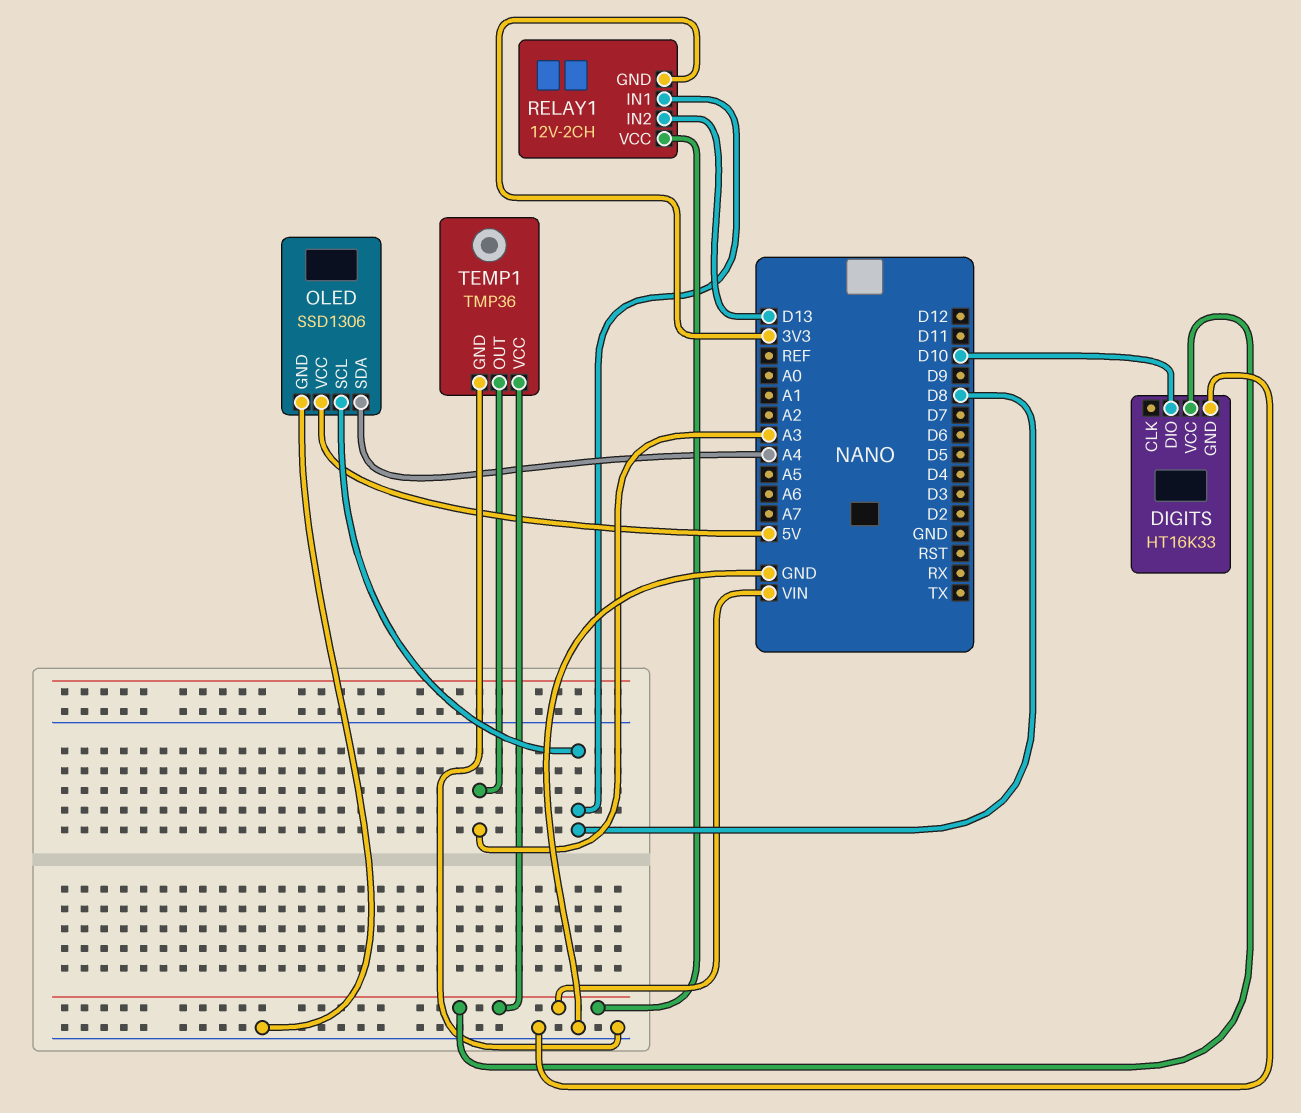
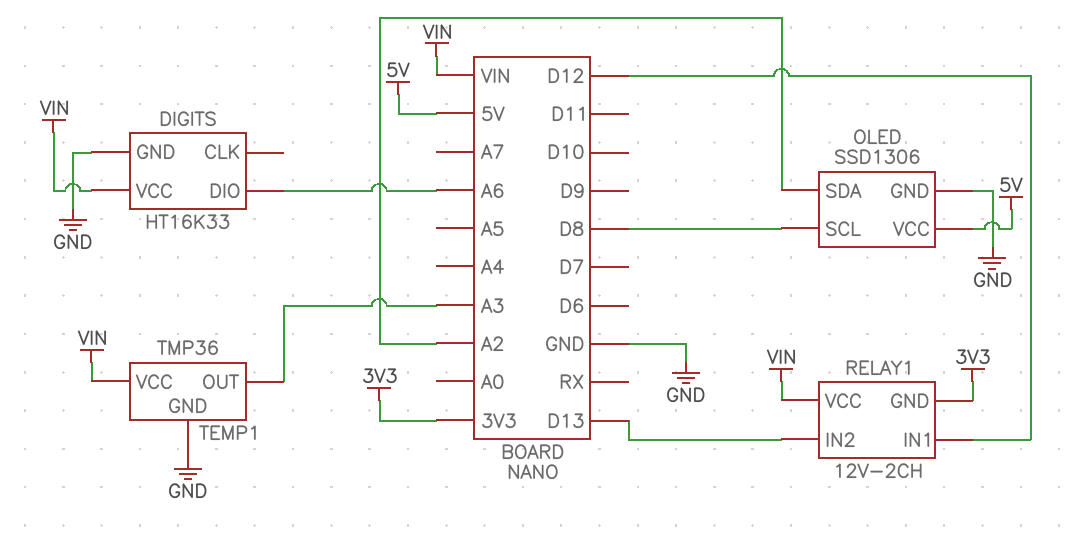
DIGITS pin DIO: D10 -> A6
OLED pin SDA: A4 -> A2
RELAY1 pin IN1: D8 -> D12

